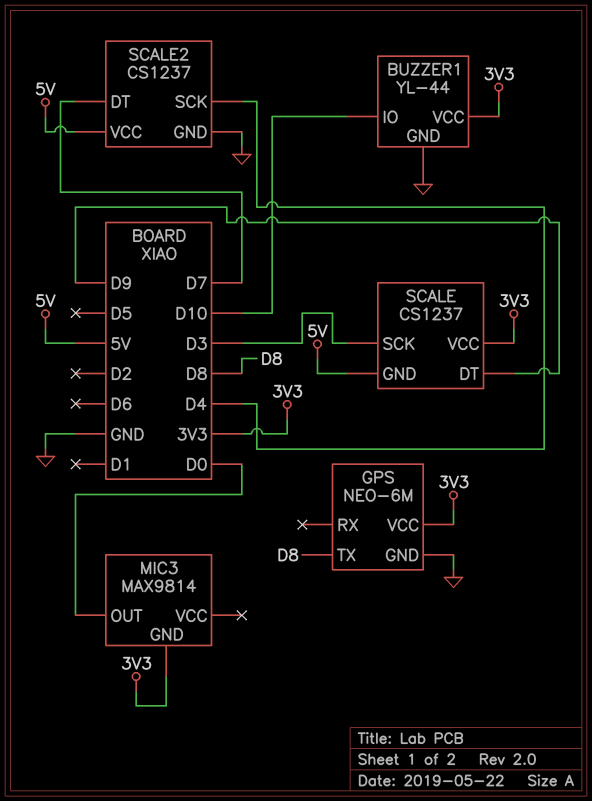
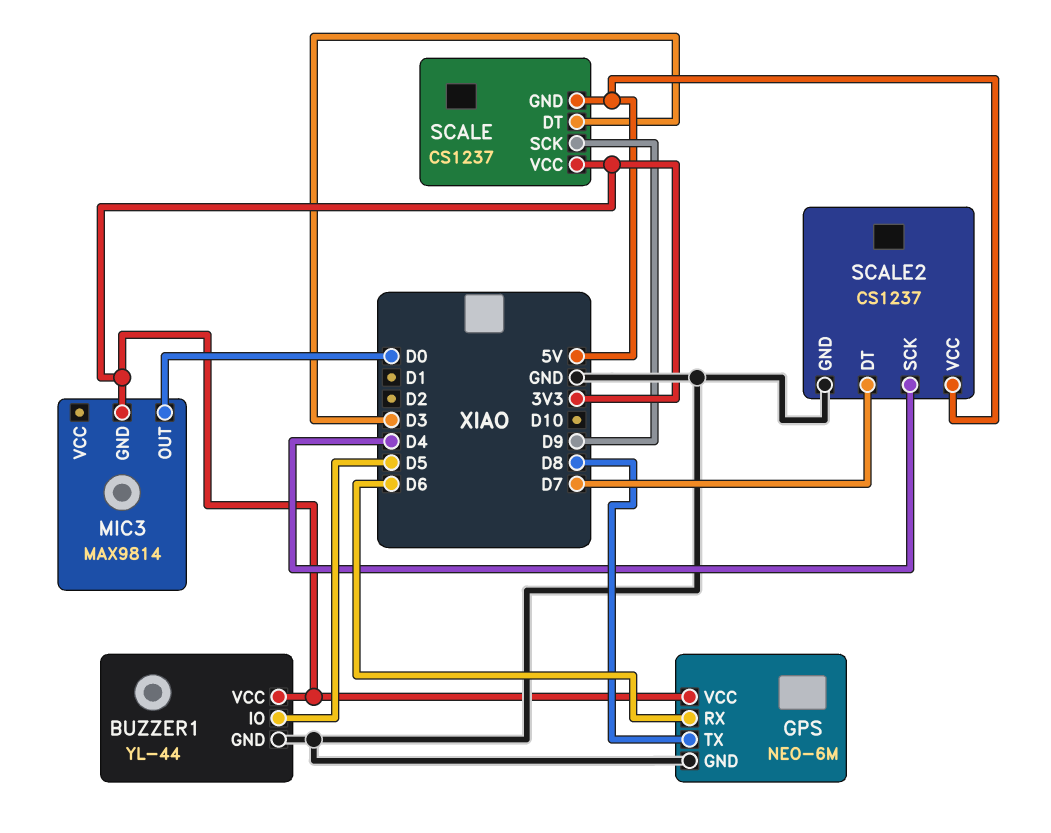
BUZZER1 pin IO: D10 -> D5
GPS pin RX: none -> D6
SCALE pin DT: D9 -> D3
SCALE pin SCK: D3 -> D9

